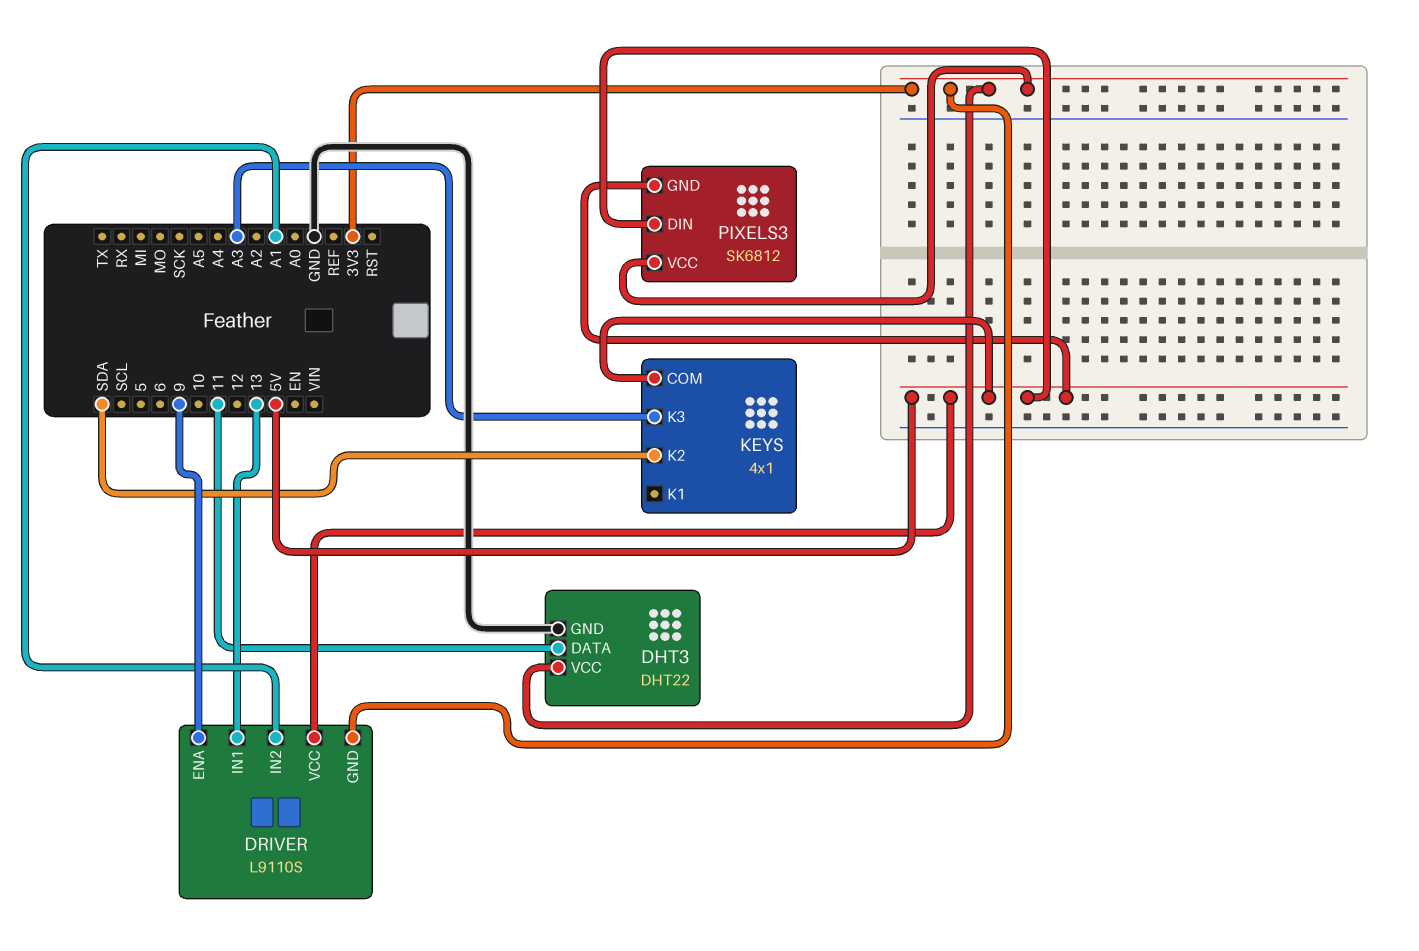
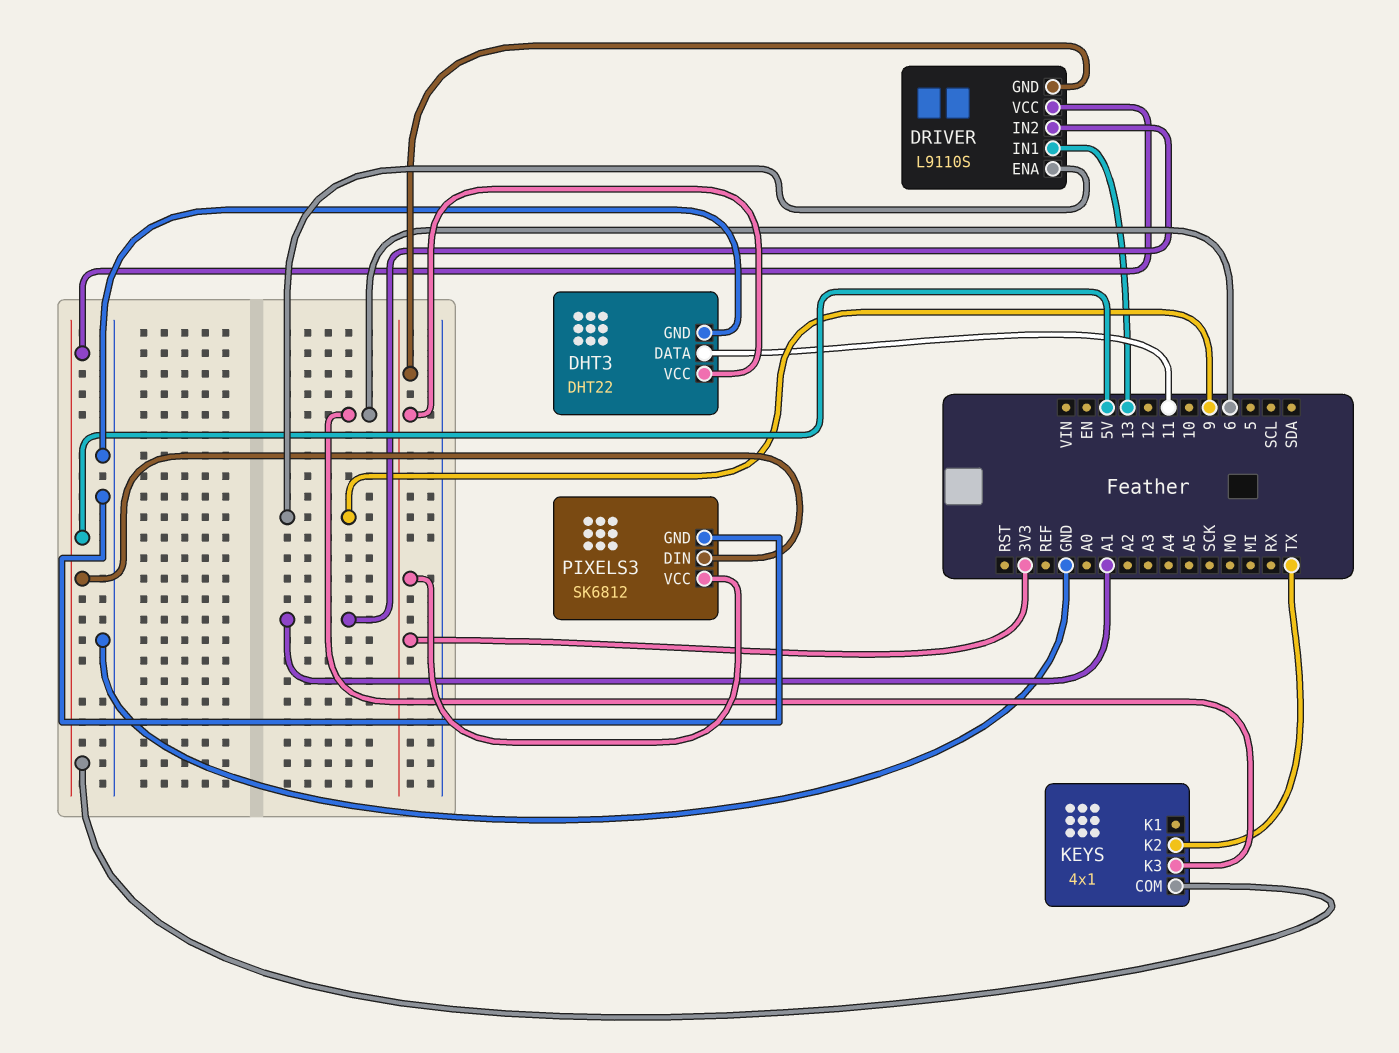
KEYS pin K2: SDA -> TX
KEYS pin K3: A3 -> 6
PIXELS3 pin GND: 5V -> GND

